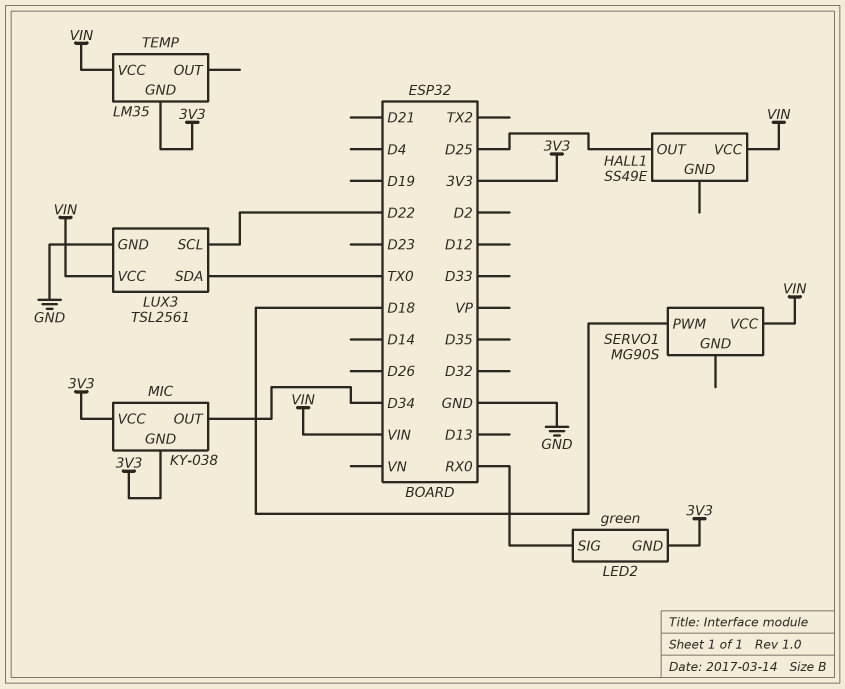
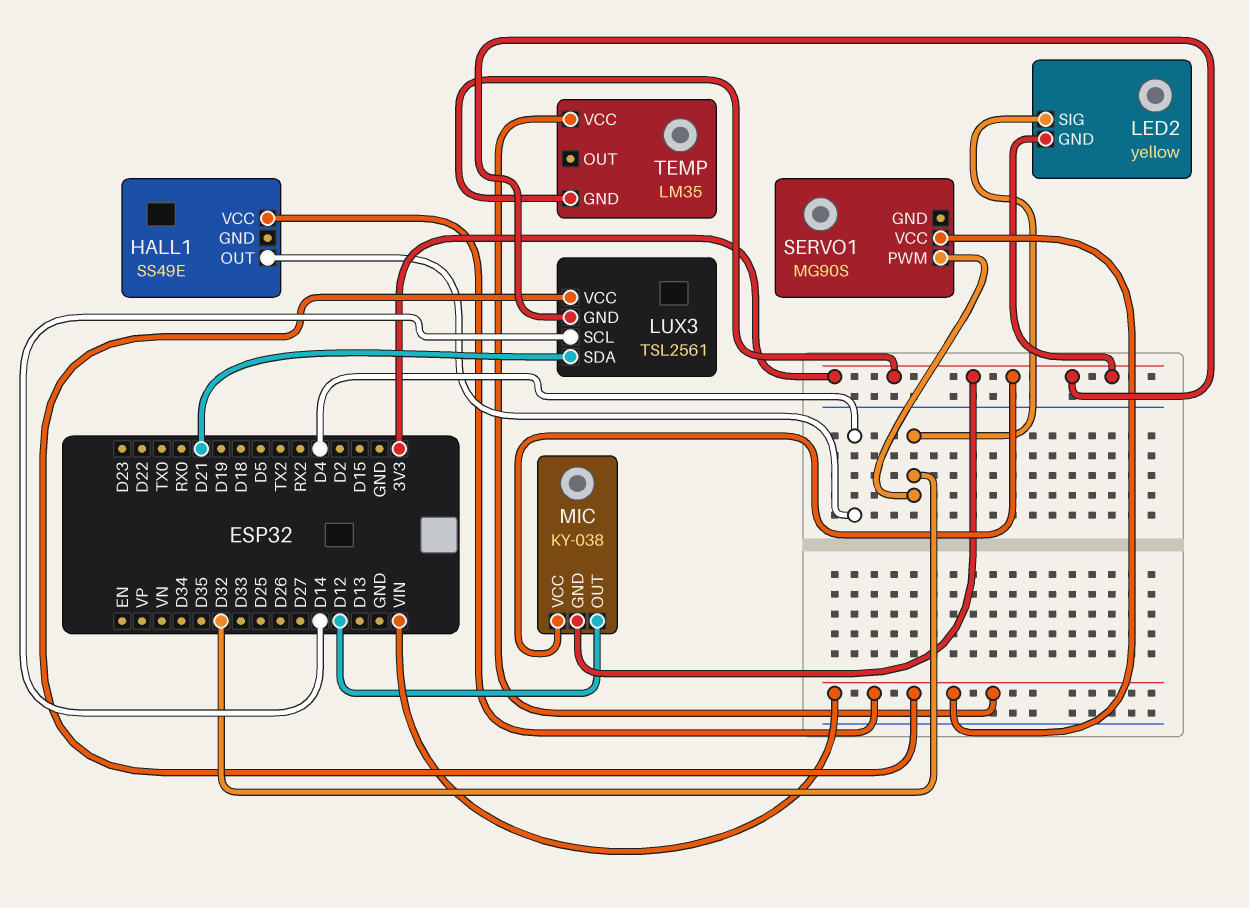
HALL1 pin OUT: D25 -> D4
LED2: green -> yellow
LED2 pin SIG: RX0 -> D32
LUX3 pin GND: GND -> 3V3
LUX3 pin SCL: D22 -> D14
LUX3 pin SDA: TX0 -> D21
MIC pin OUT: D34 -> D12
SERVO1 pin PWM: D18 -> D32

